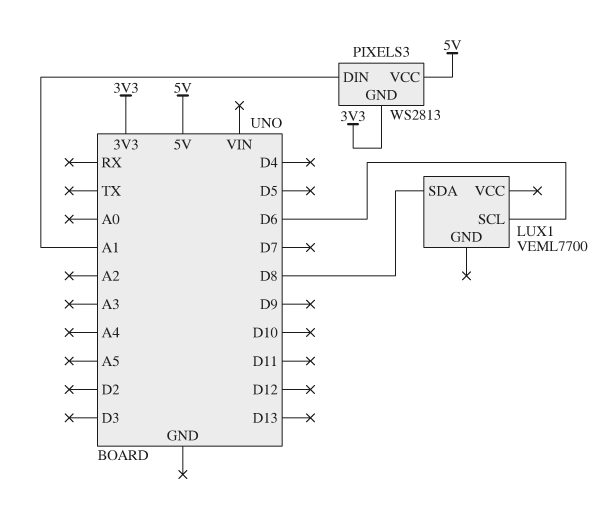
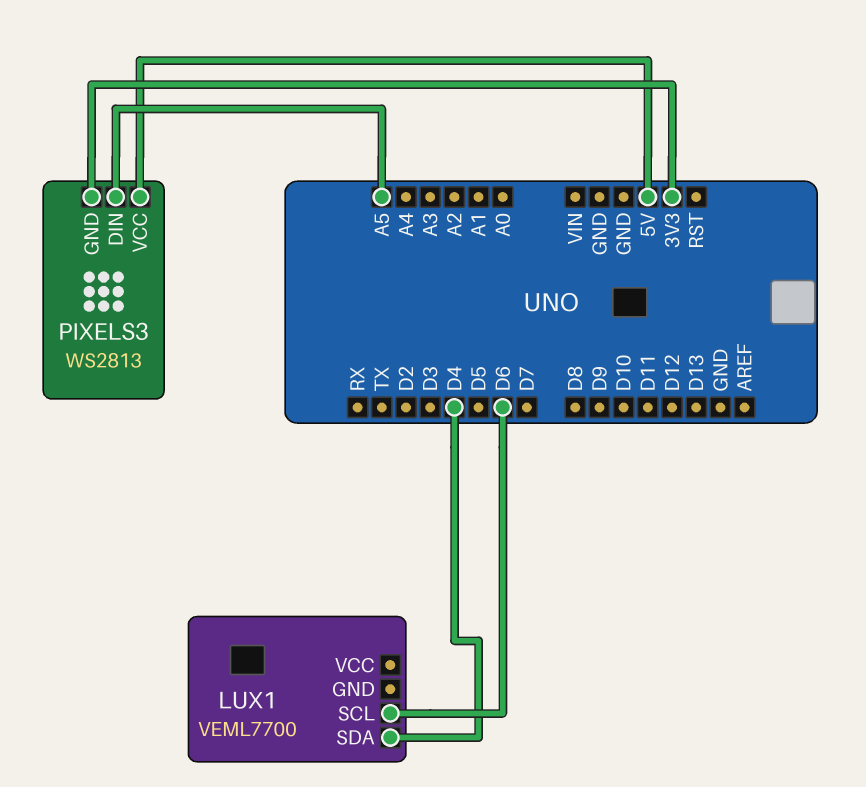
LUX1 pin SDA: D8 -> D4
PIXELS3 pin DIN: A1 -> A5

